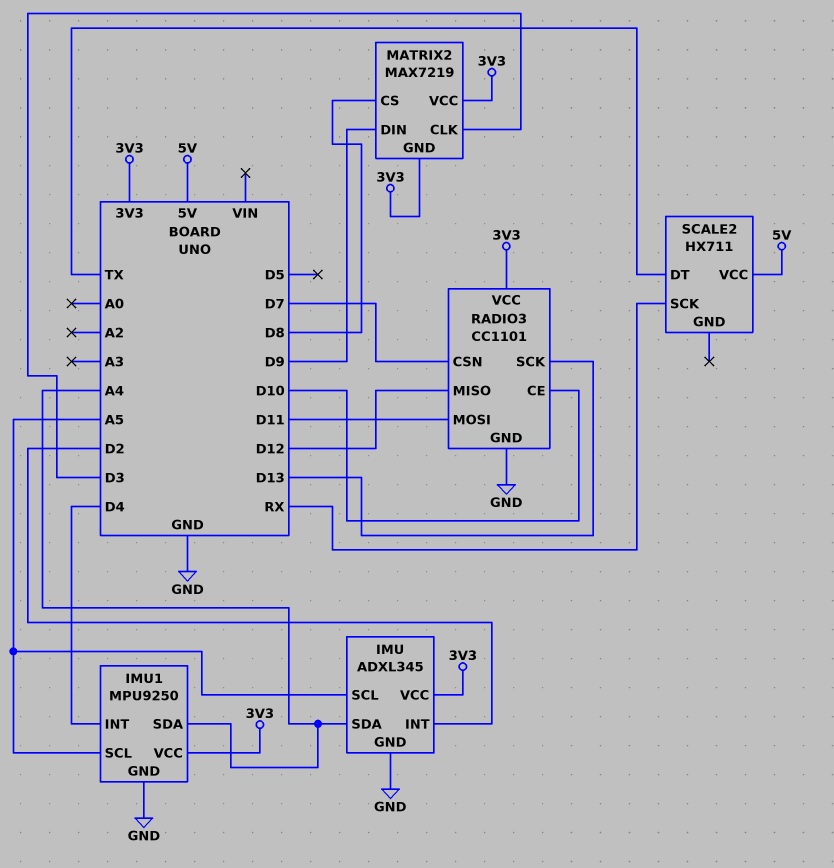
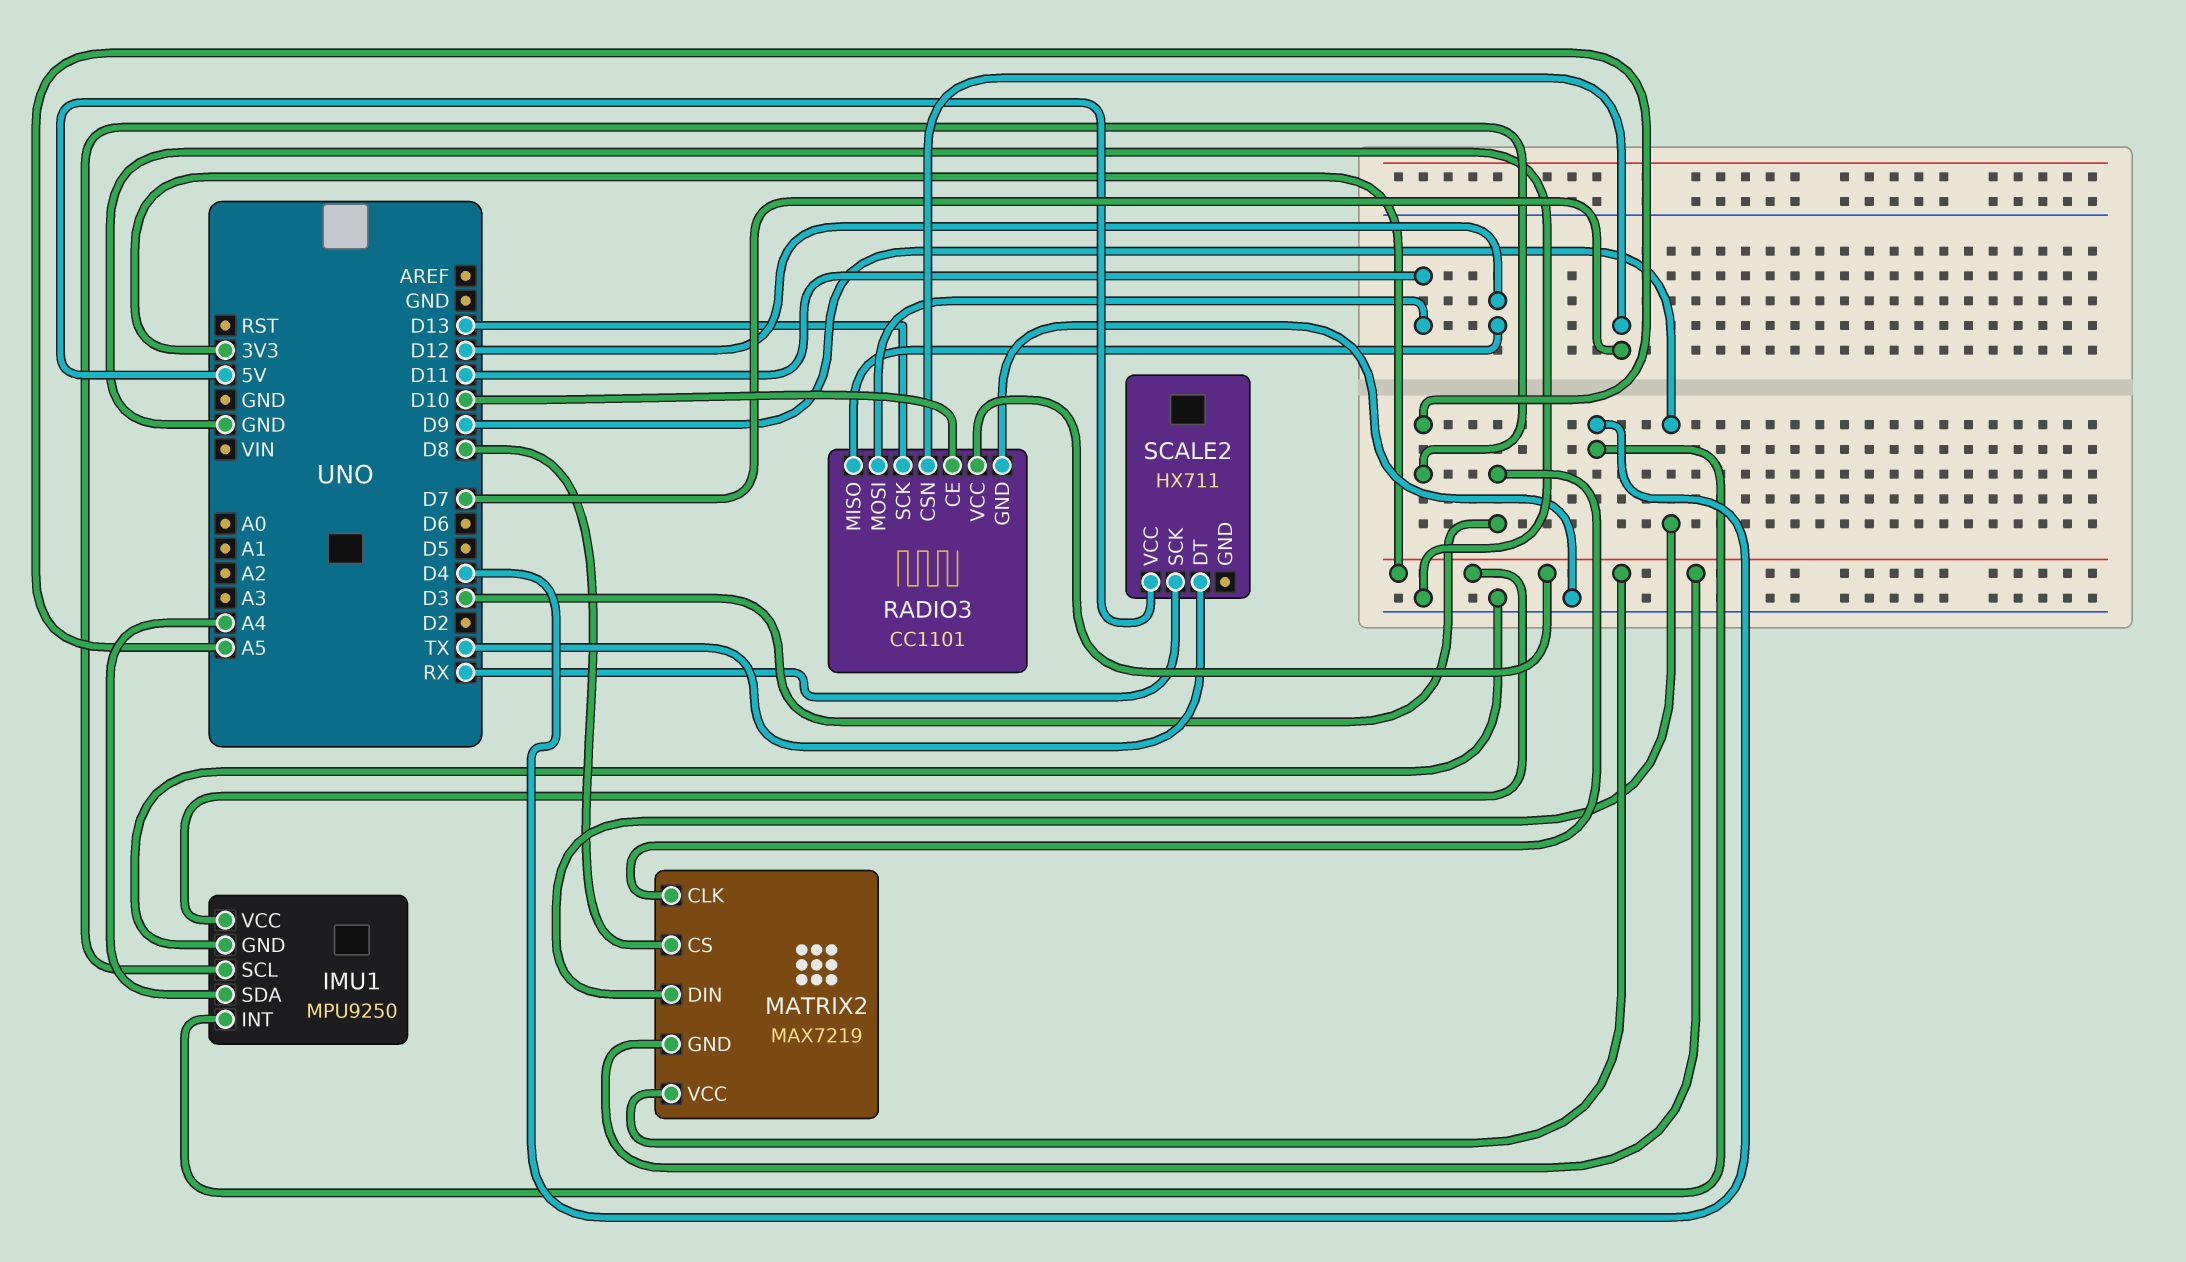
IMU: ADXL345 -> none
IMU pin GND: GND -> none
IMU pin INT: D2 -> none
IMU pin SCL: A5 -> none
IMU pin SDA: A4 -> none
IMU pin VCC: 3V3 -> none

